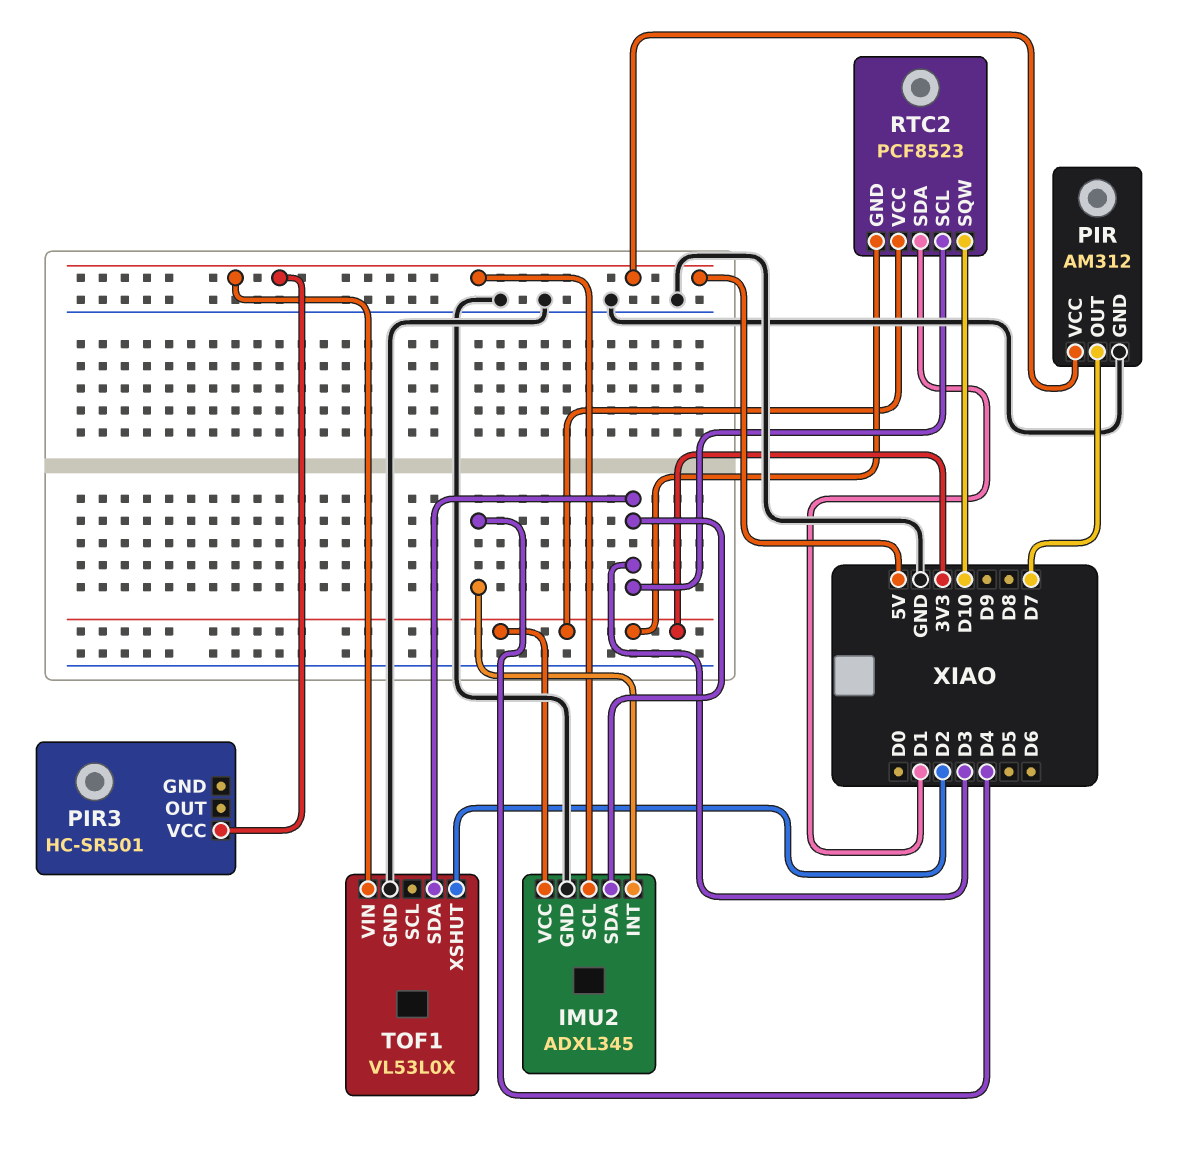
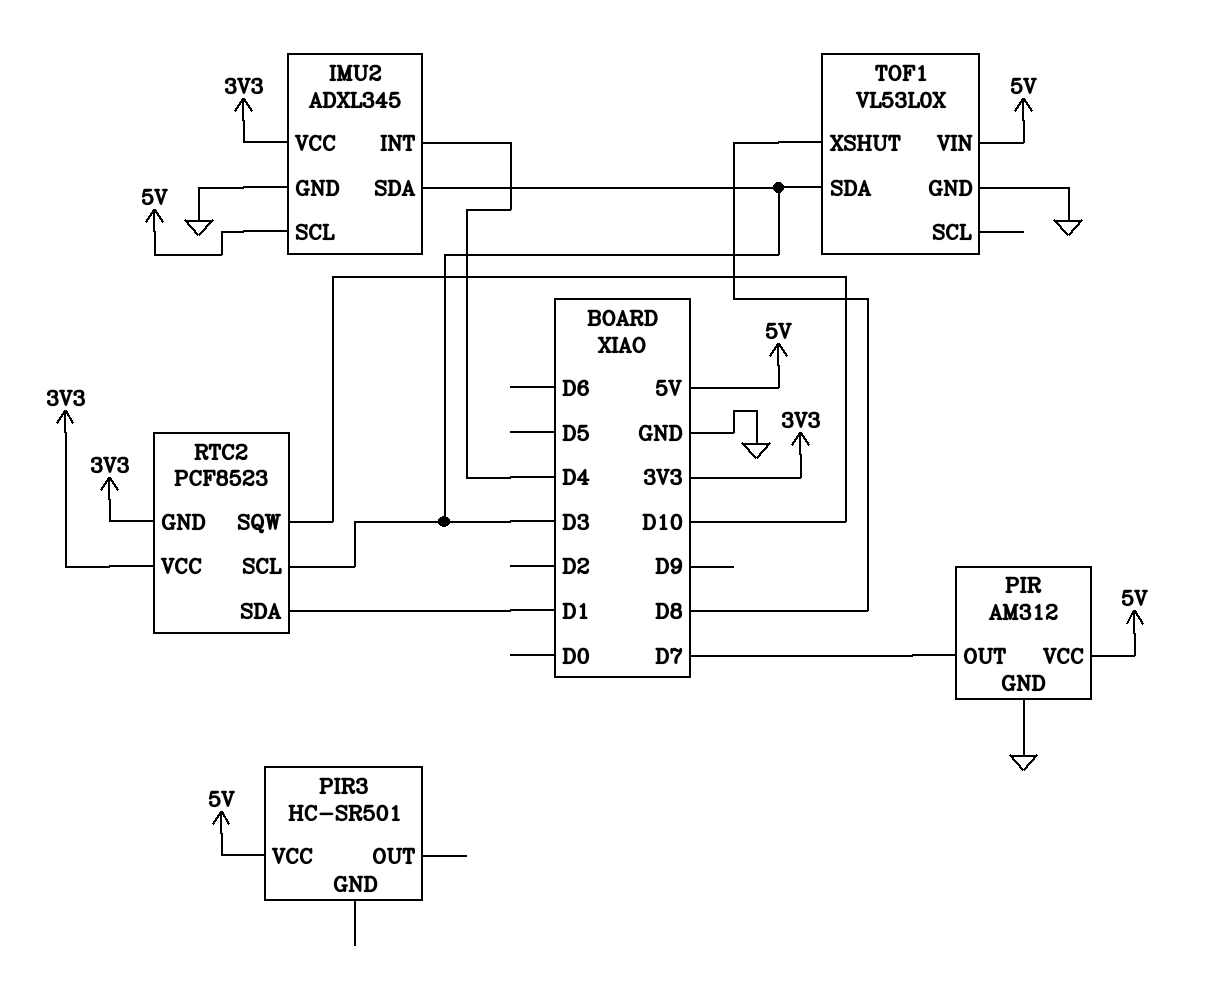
TOF1 pin XSHUT: D2 -> D8

